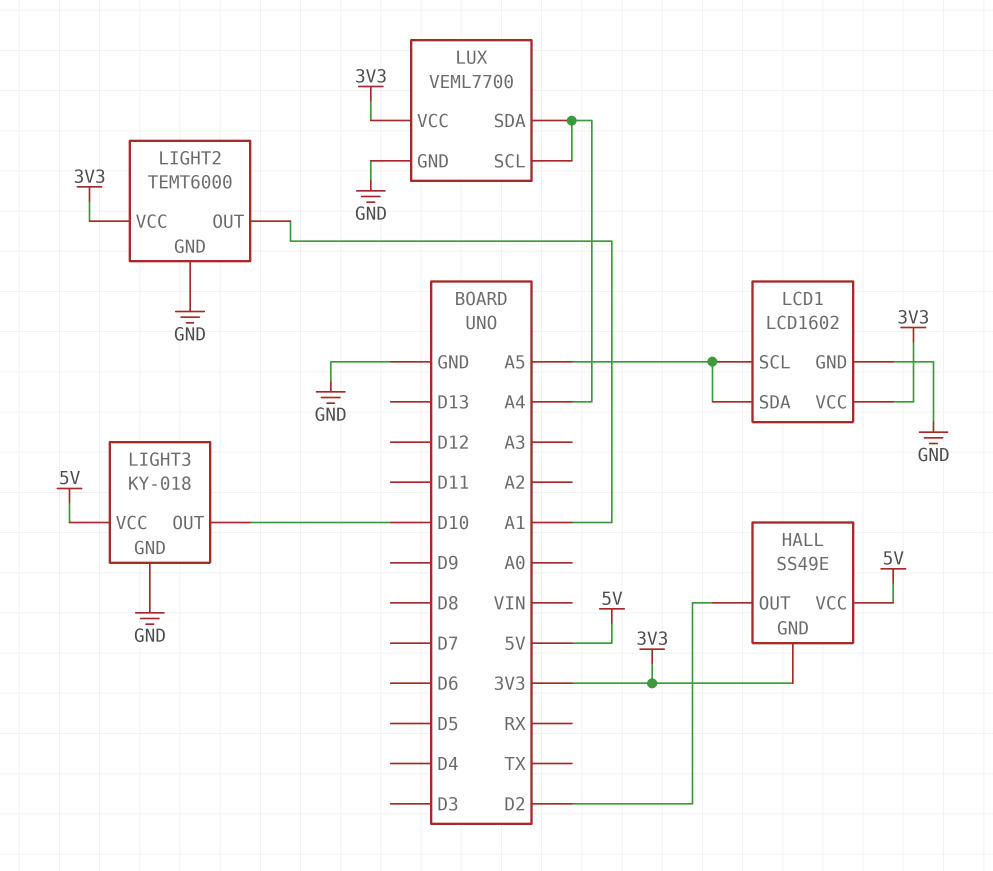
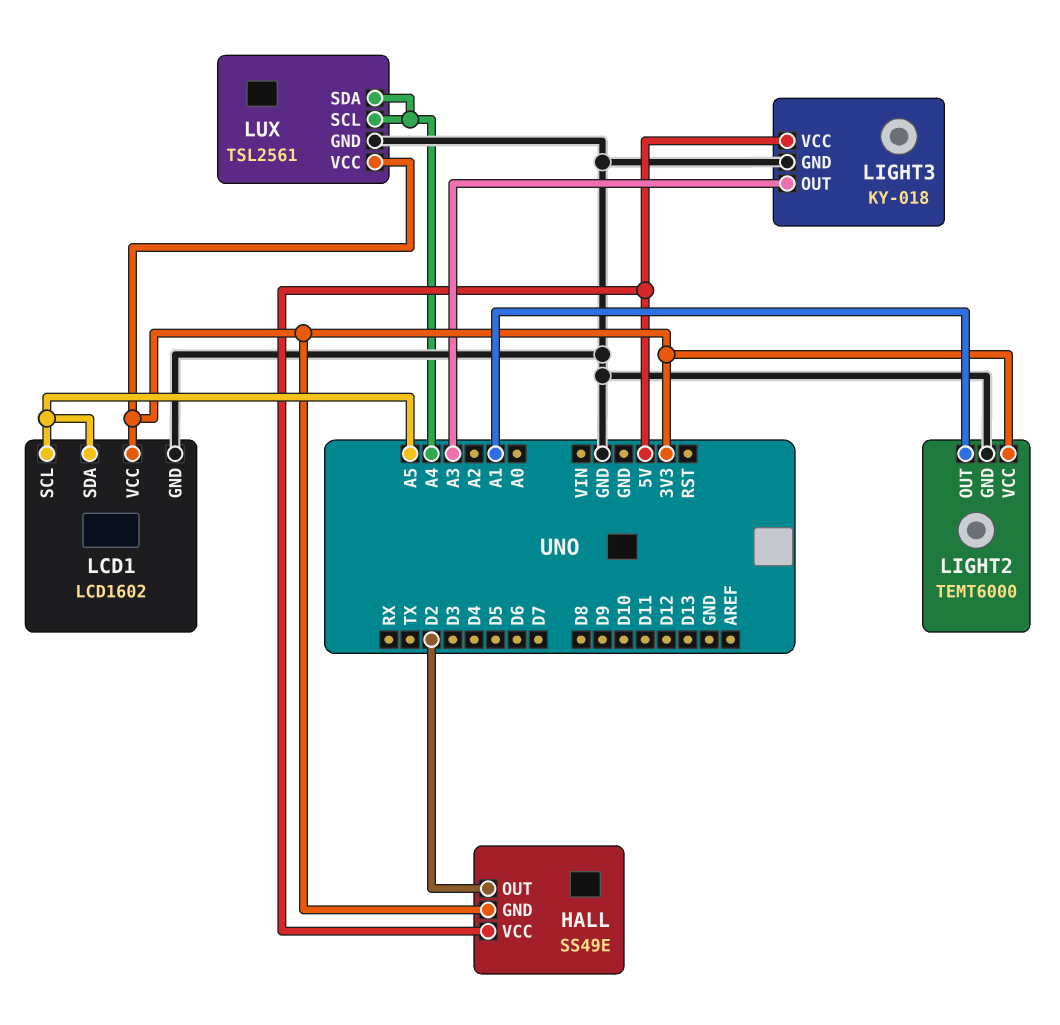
LIGHT3 pin OUT: D10 -> A3
LUX: VEML7700 -> TSL2561

